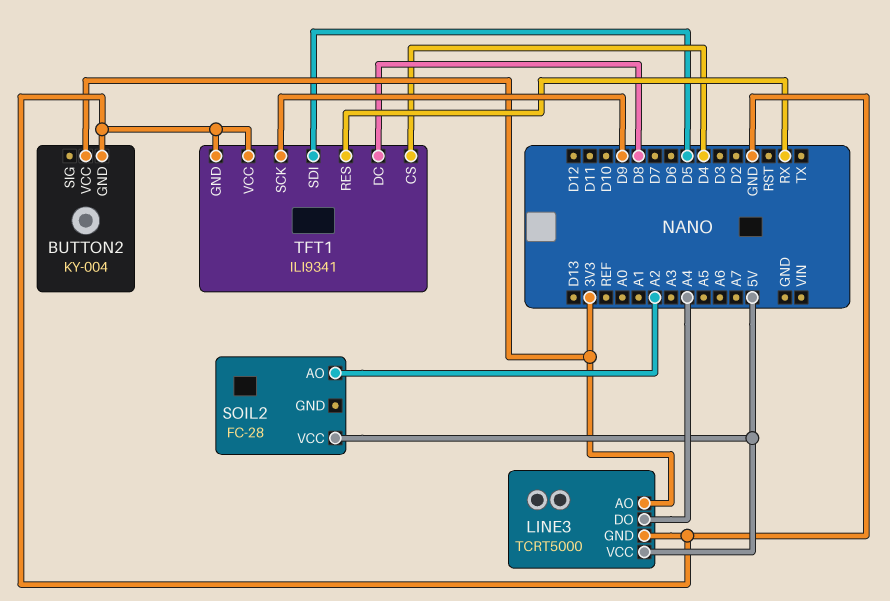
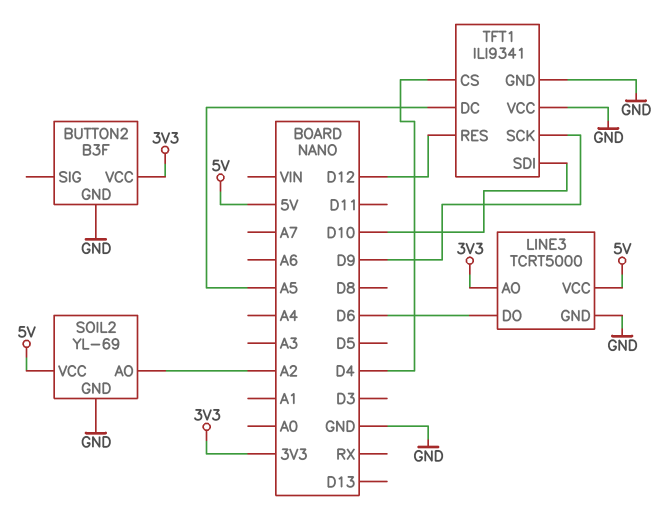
BUTTON2: KY-004 -> B3F
LINE3 pin DO: A4 -> D6
SOIL2: FC-28 -> YL-69
SOIL2 pin GND: none -> GND
TFT1 pin DC: D8 -> A5
TFT1 pin RES: RX -> D12
TFT1 pin SDI: D5 -> D10

